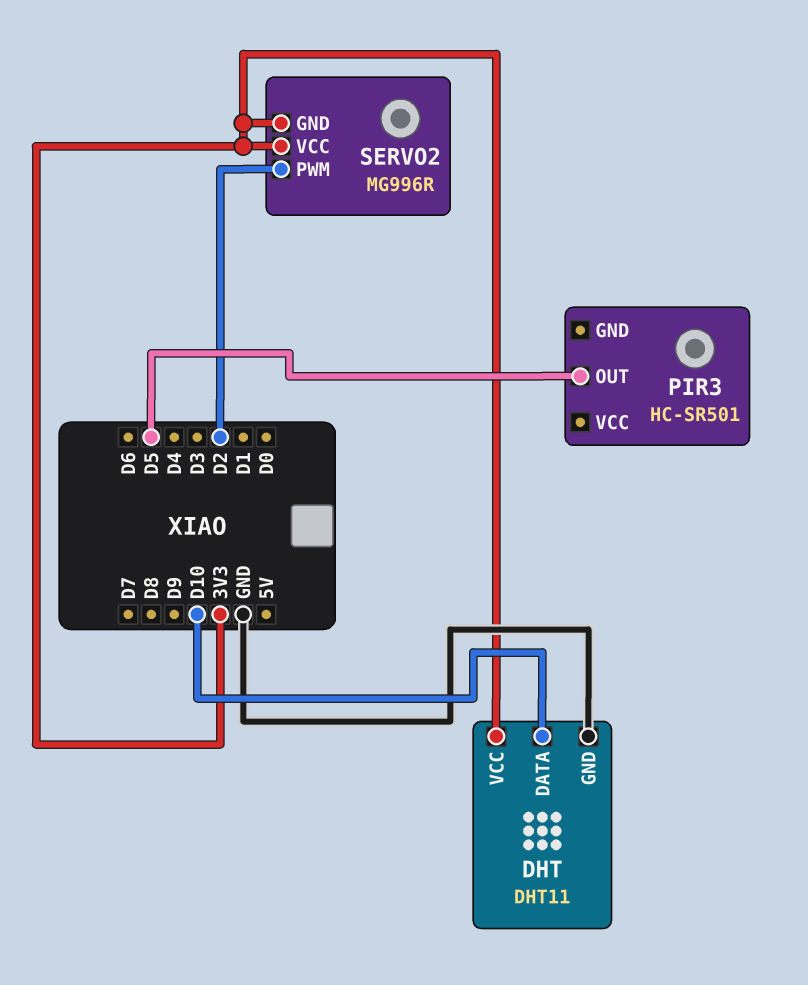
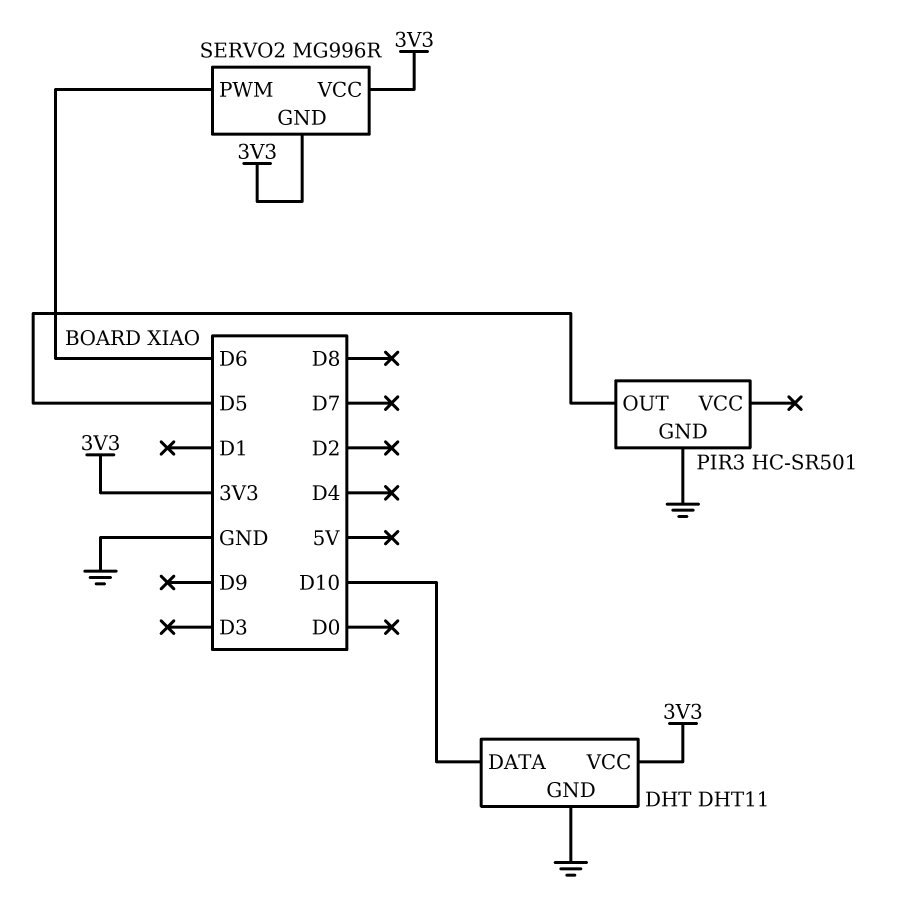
PIR3 pin GND: none -> GND
SERVO2 pin PWM: D2 -> D6

